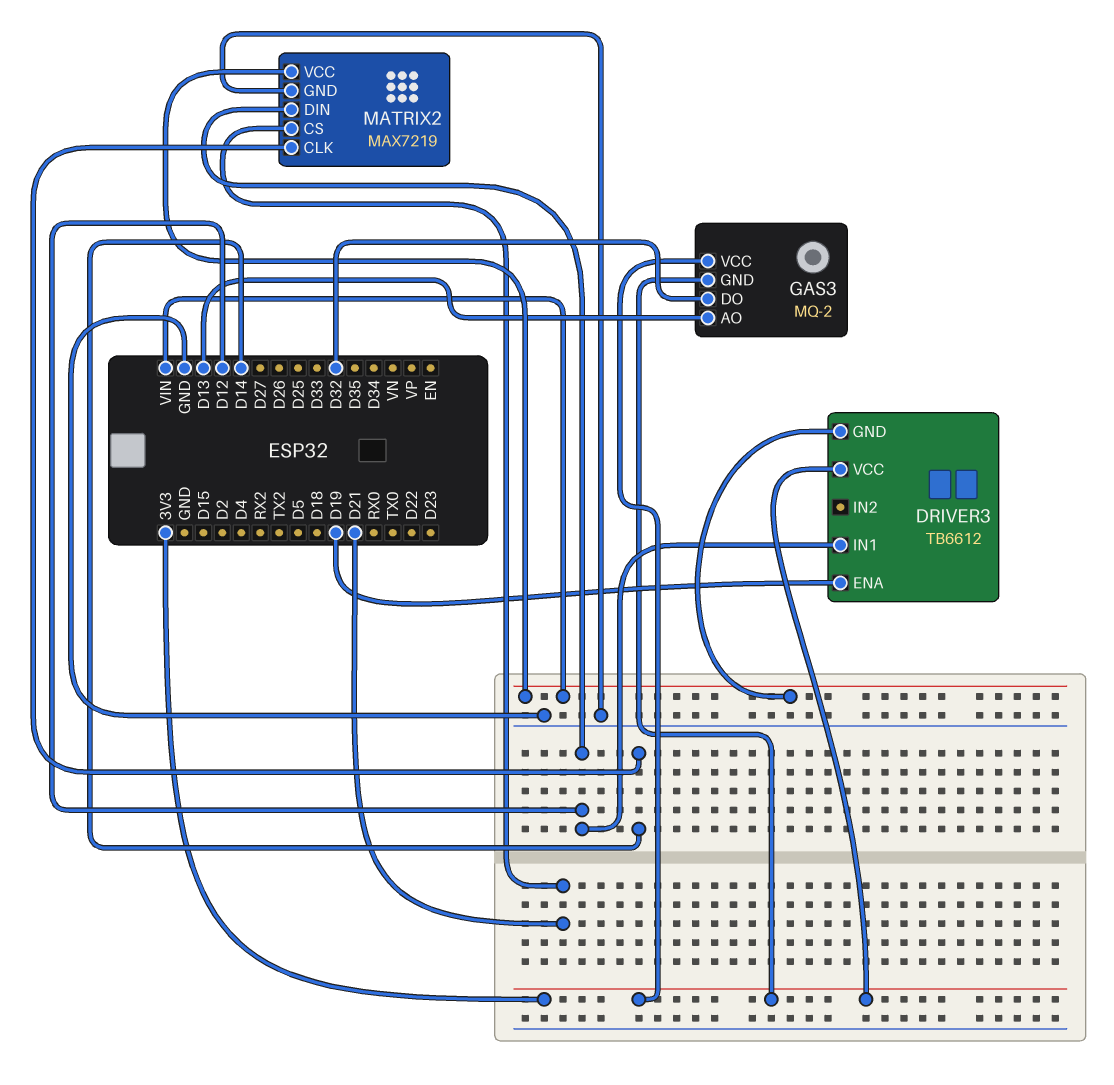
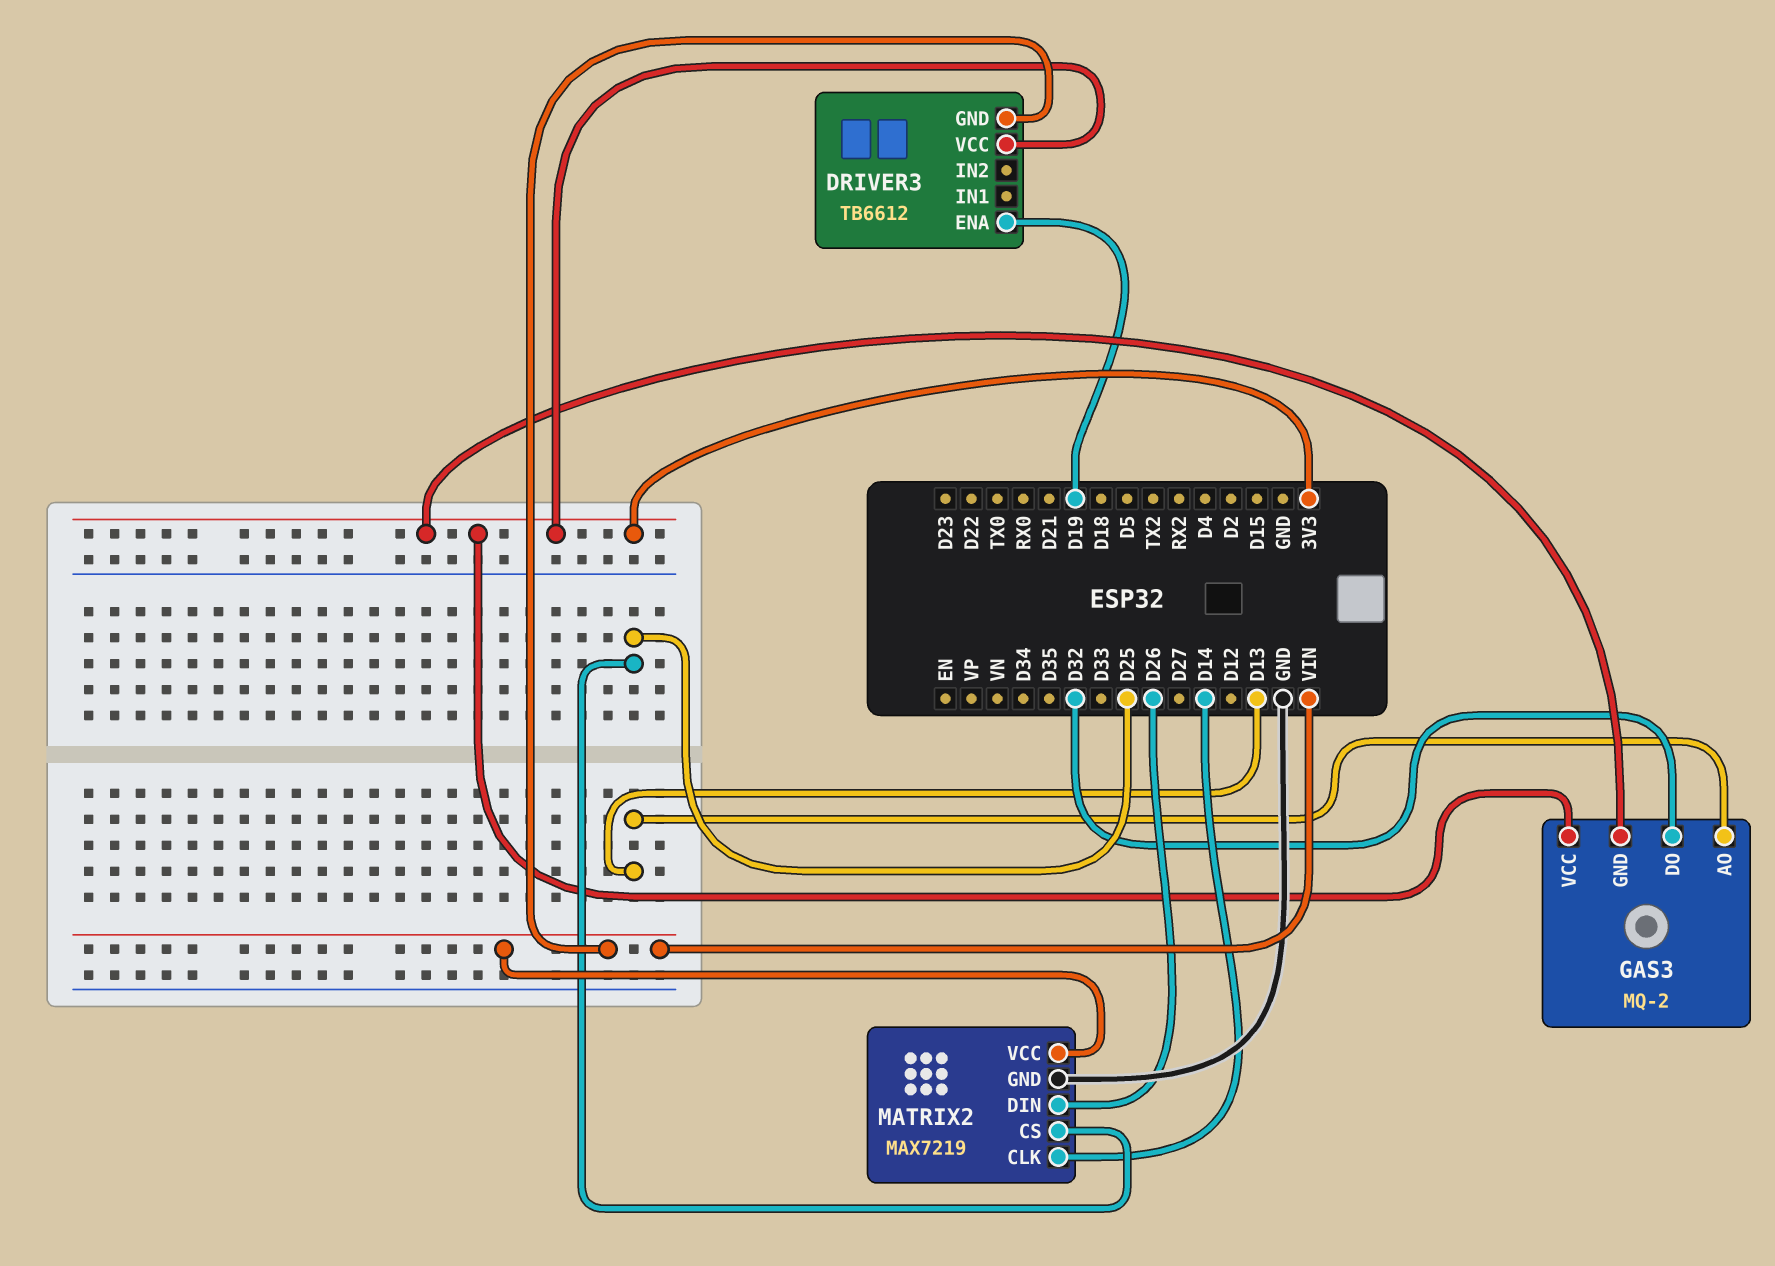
DRIVER3 pin IN1: D12 -> none
MATRIX2 pin CS: D21 -> D25
MATRIX2 pin DIN: D12 -> D26

